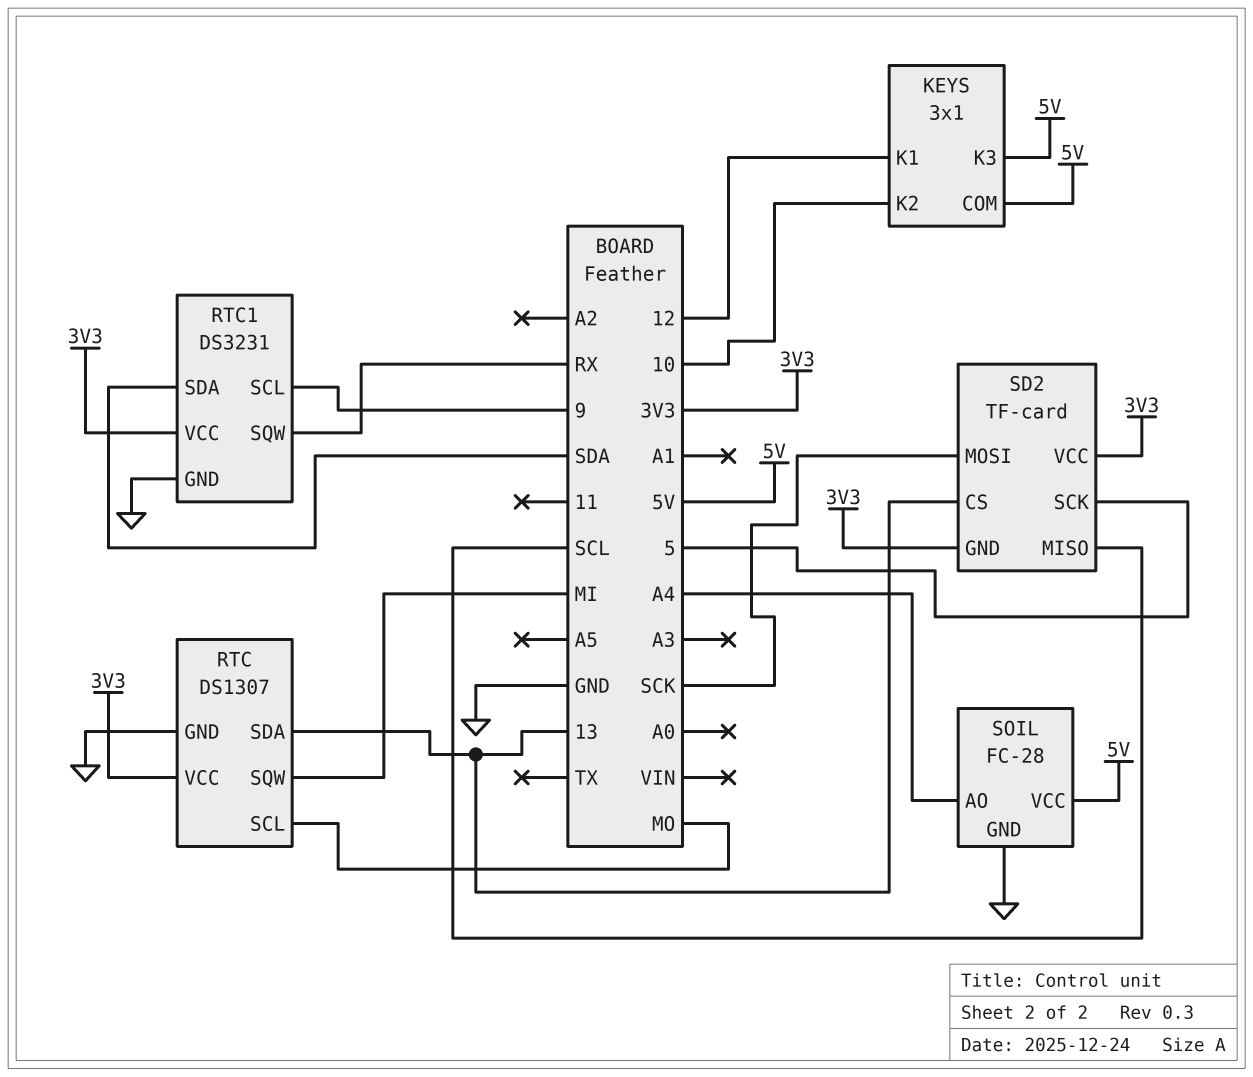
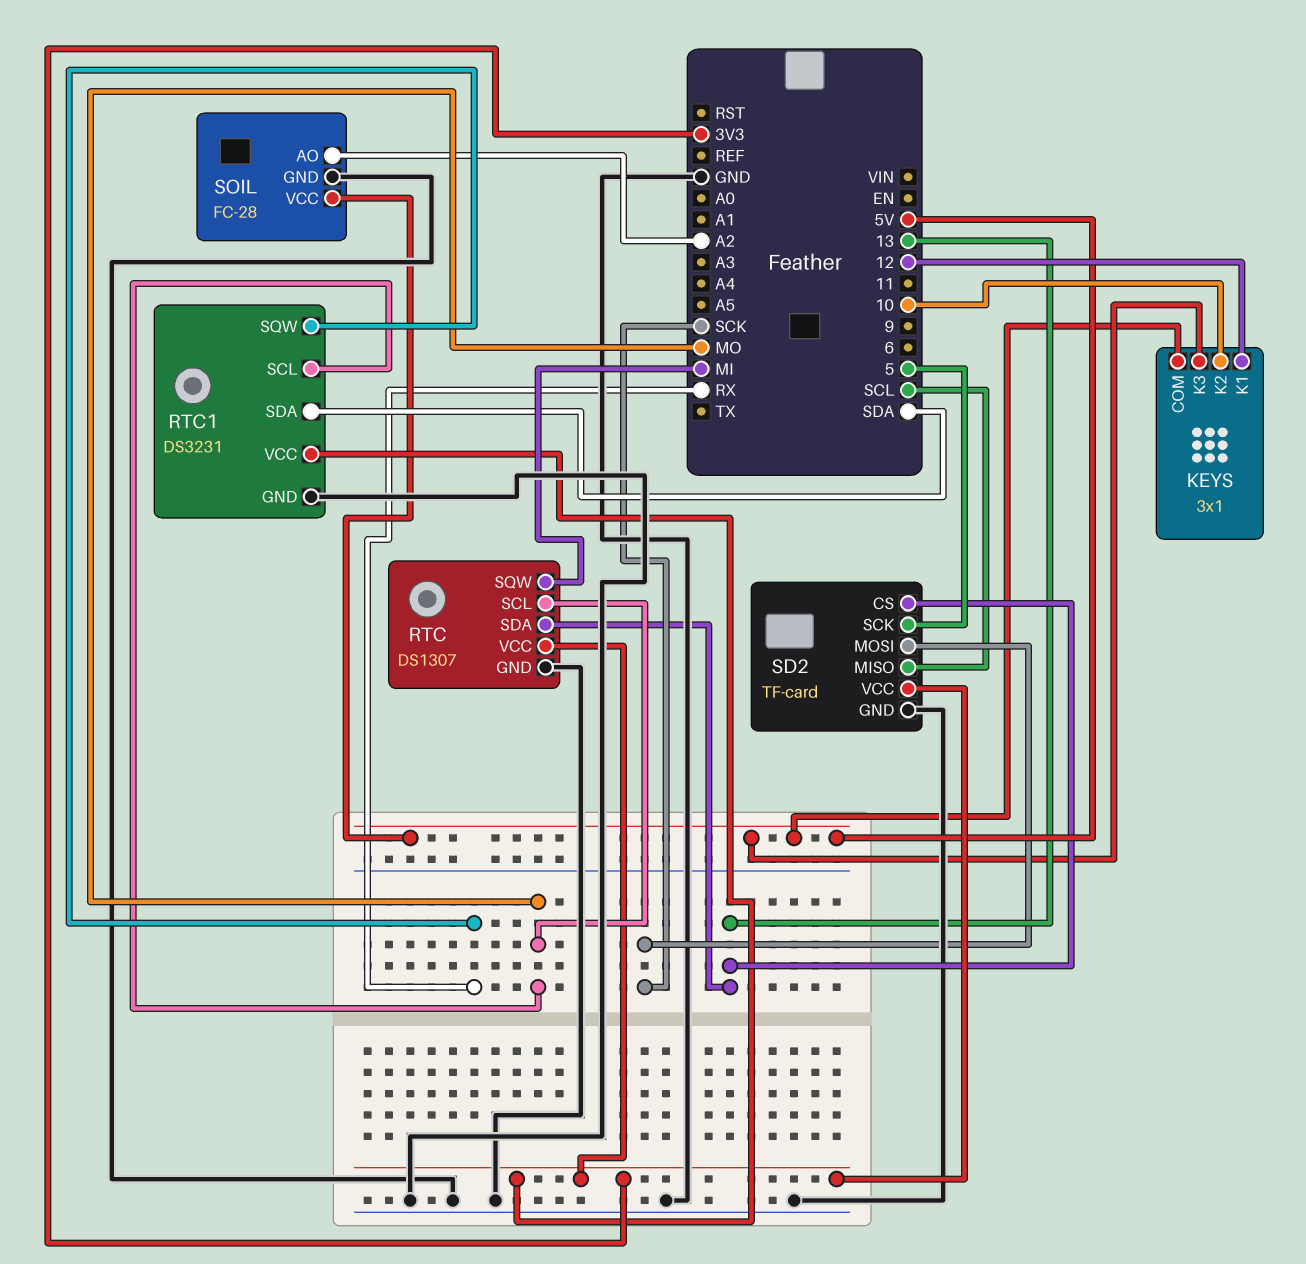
RTC1 pin SCL: 9 -> MO
SD2 pin GND: 3V3 -> GND
SOIL pin AO: A4 -> A2

